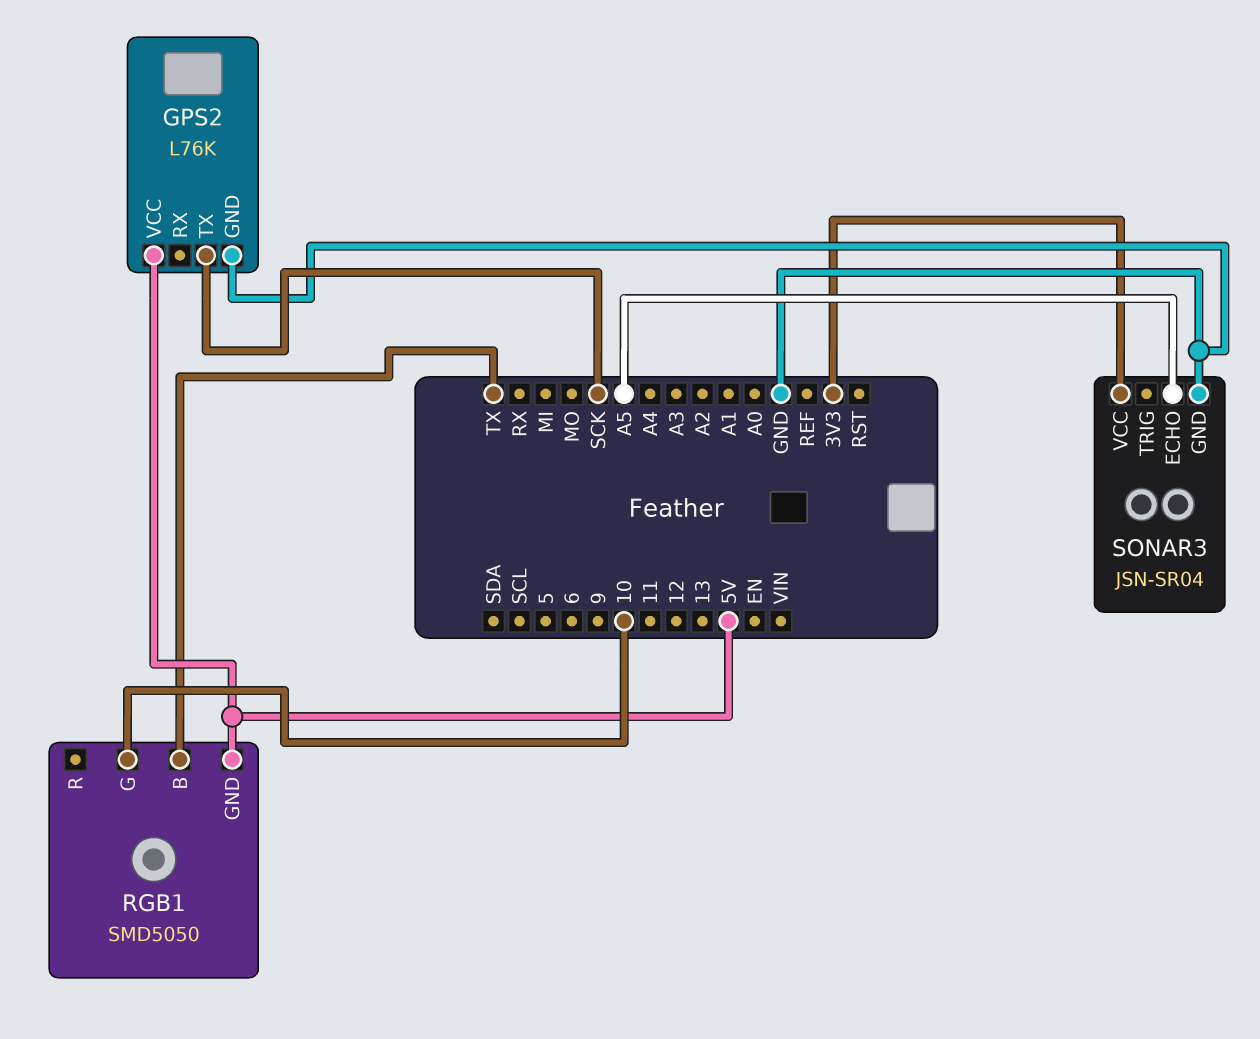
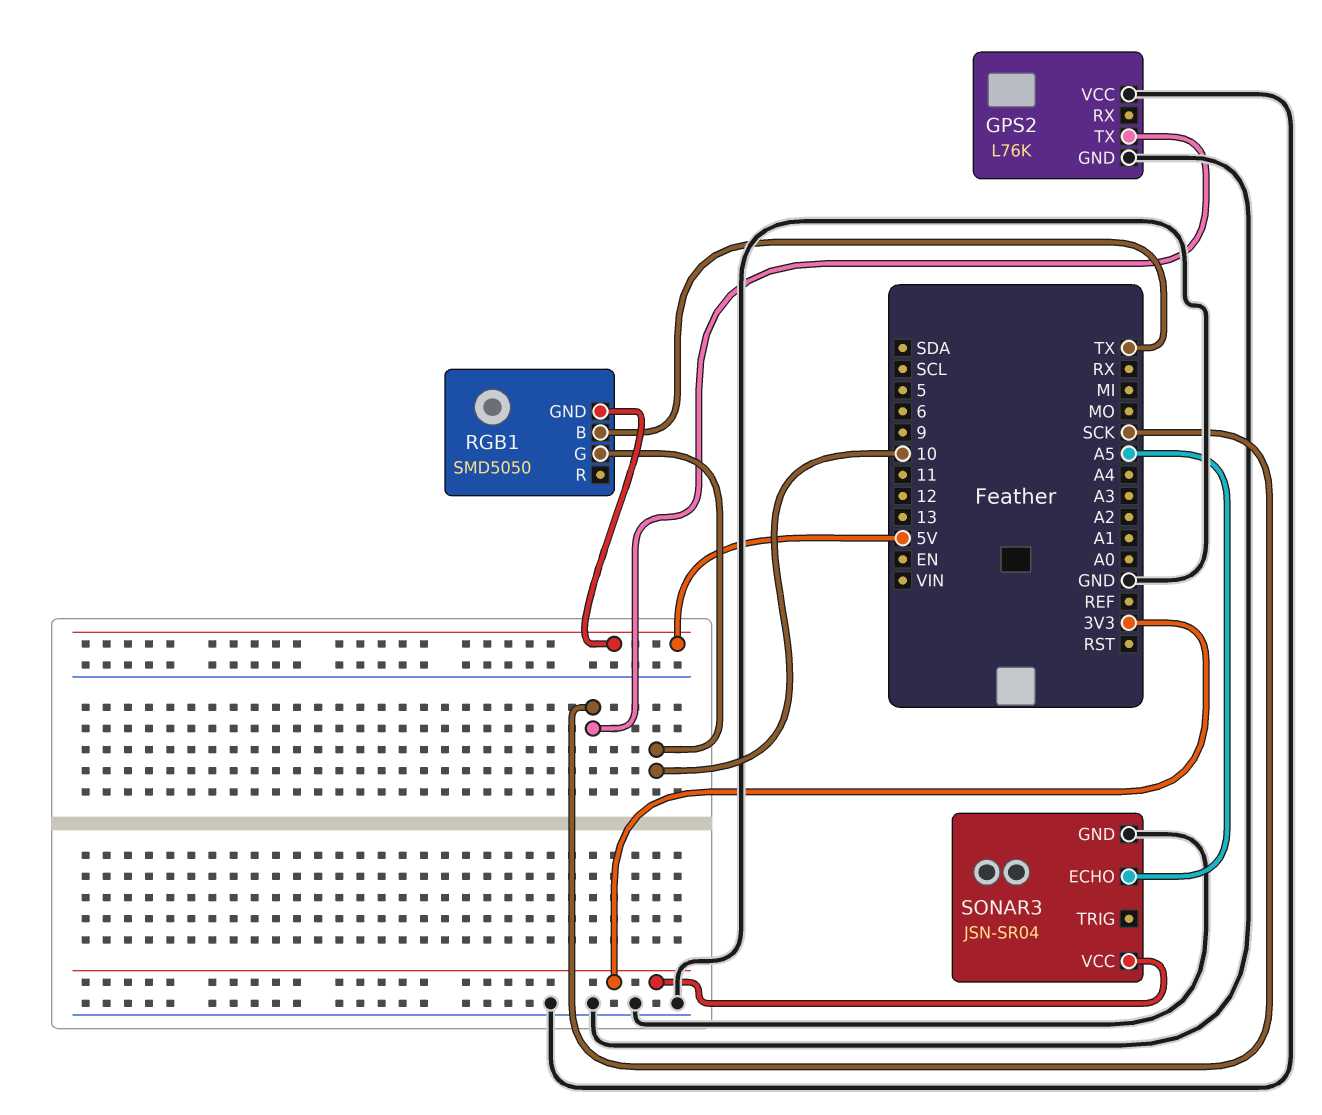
GPS2 pin VCC: 5V -> GND

